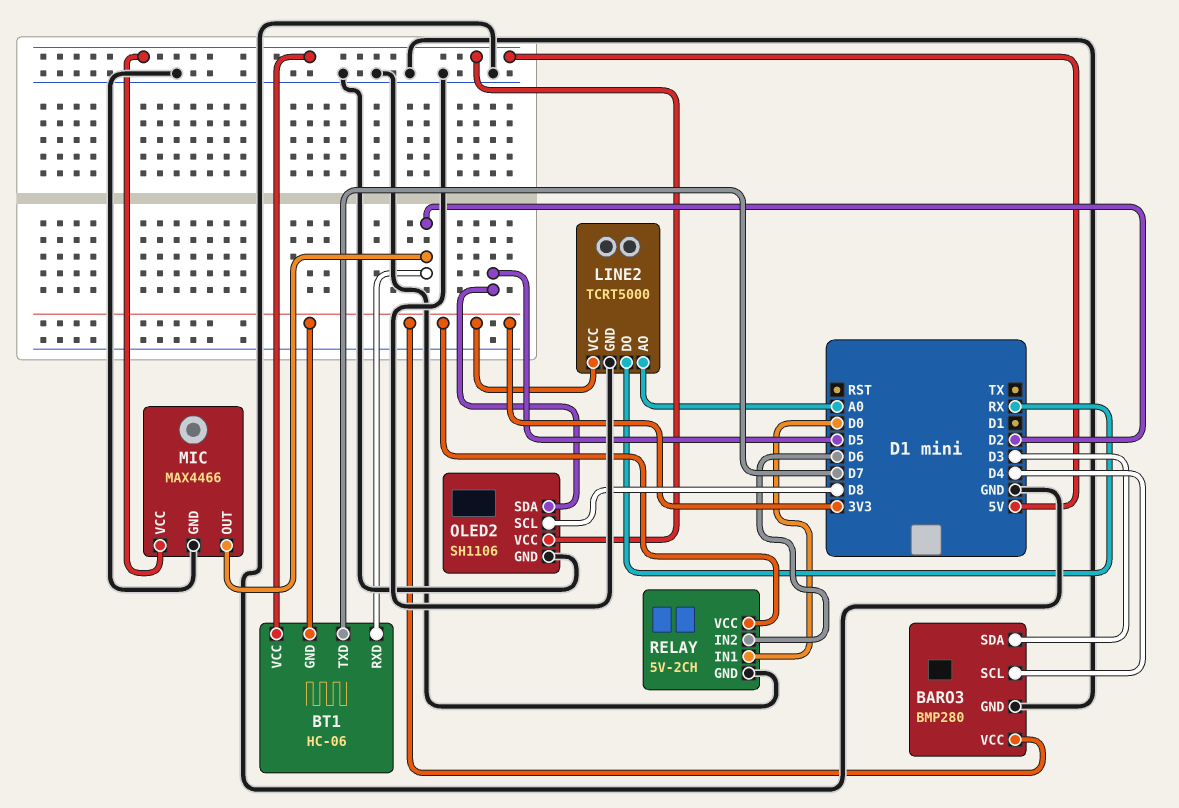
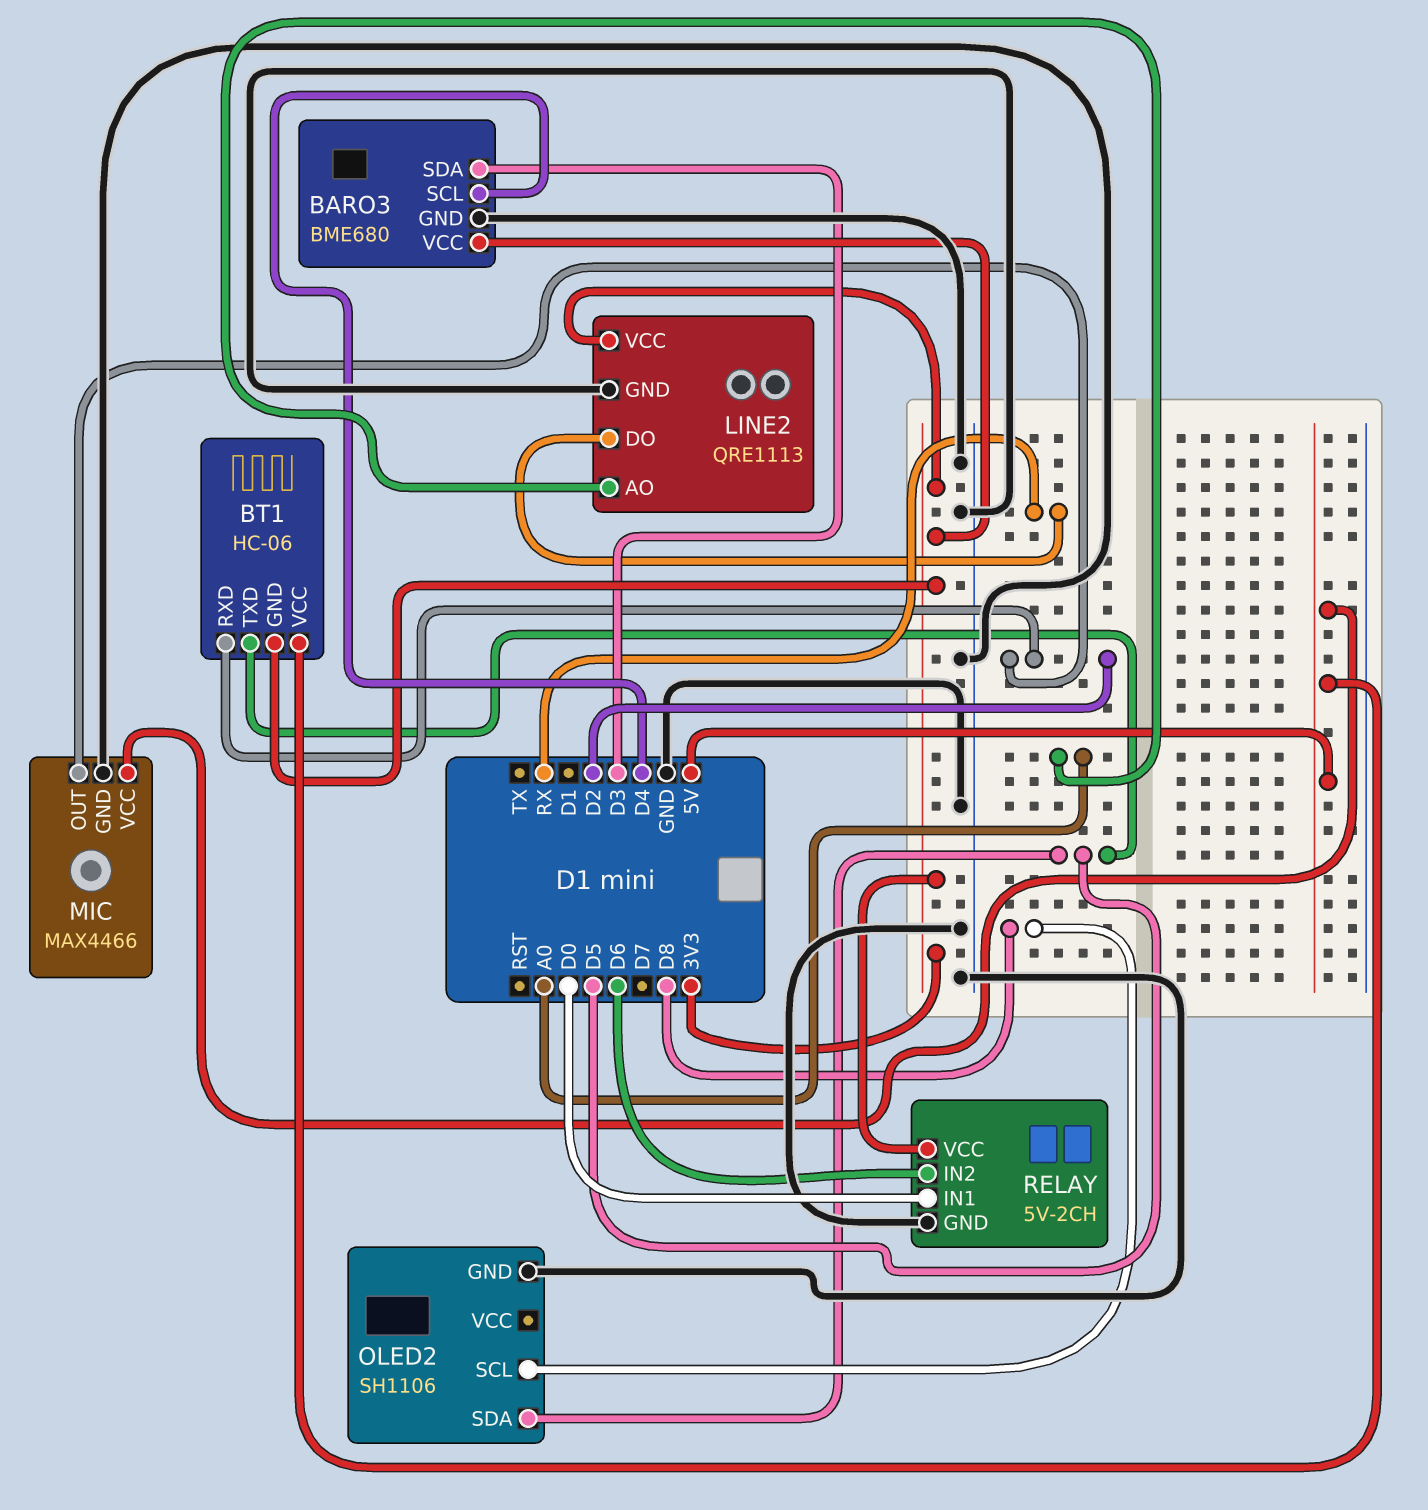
BARO3: BMP280 -> BME680
BT1 pin TXD: D7 -> D5
LINE2: TCRT5000 -> QRE1113
OLED2 pin VCC: 5V -> none

